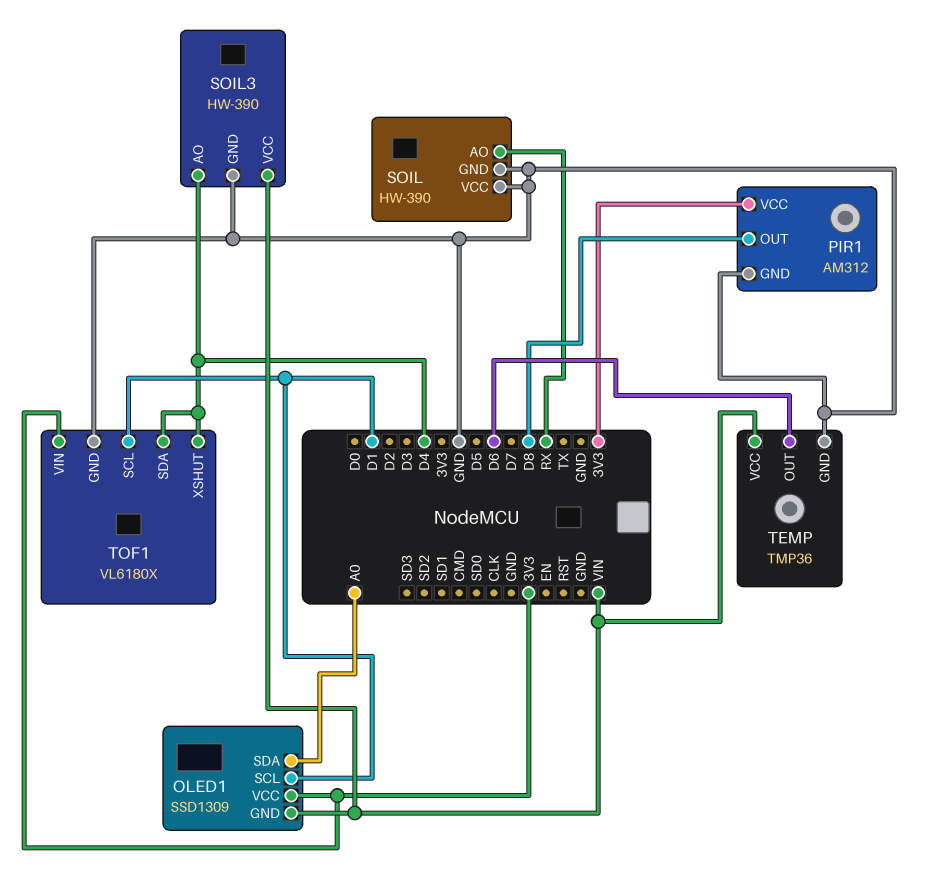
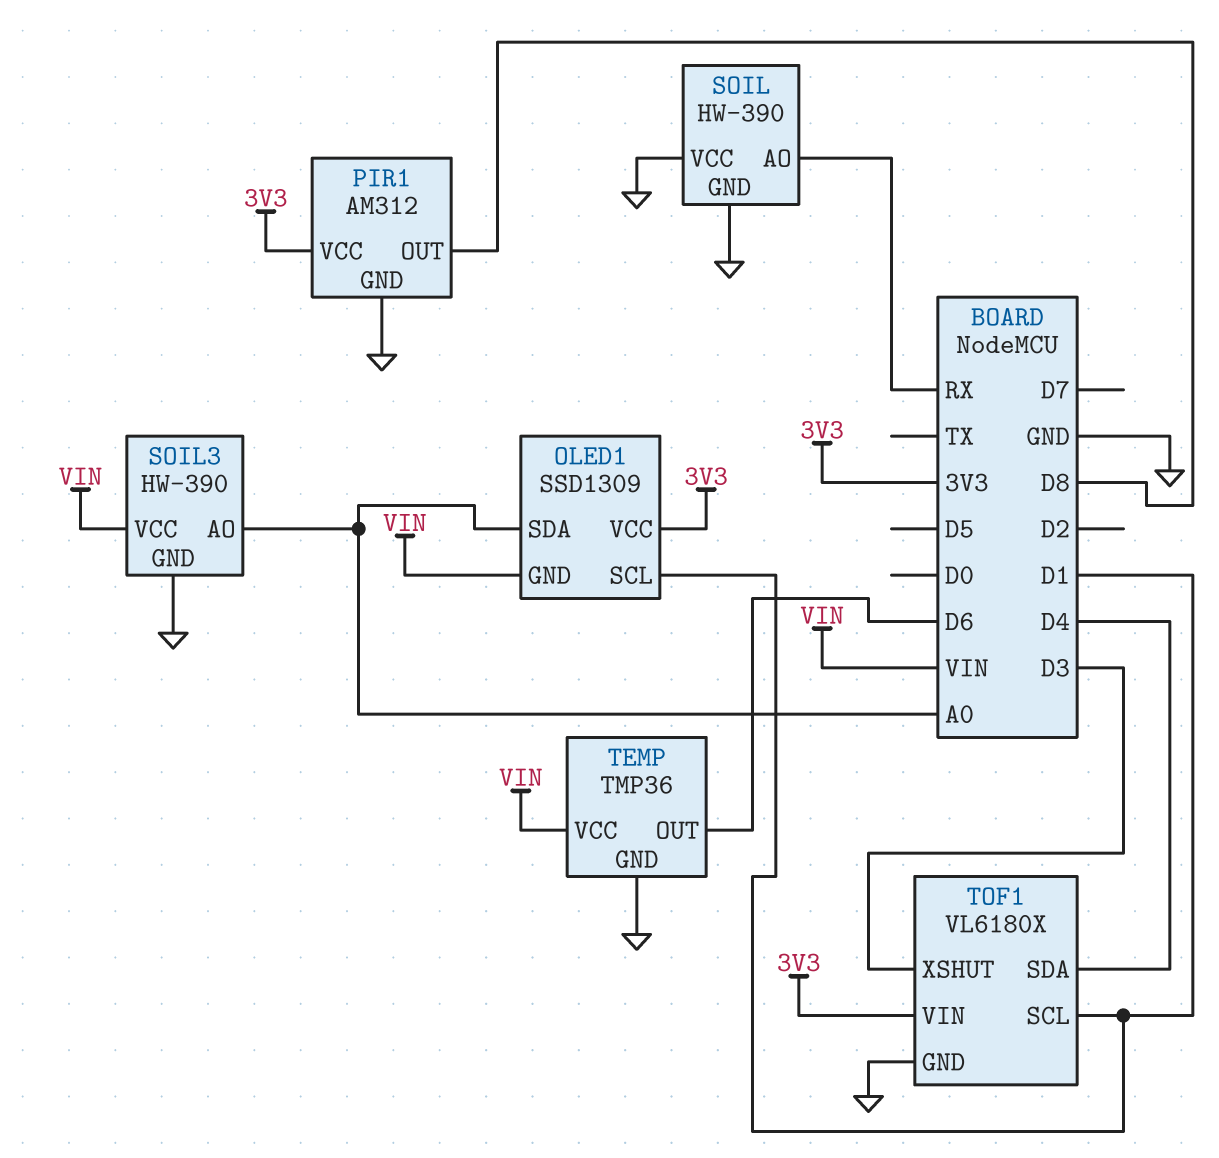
SOIL3 pin AO: D4 -> A0
TOF1 pin XSHUT: D4 -> D3

